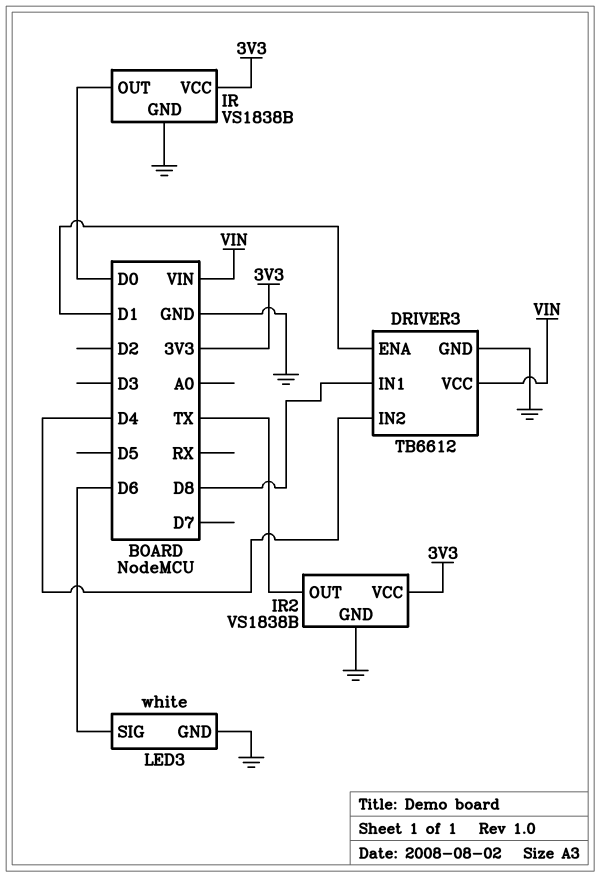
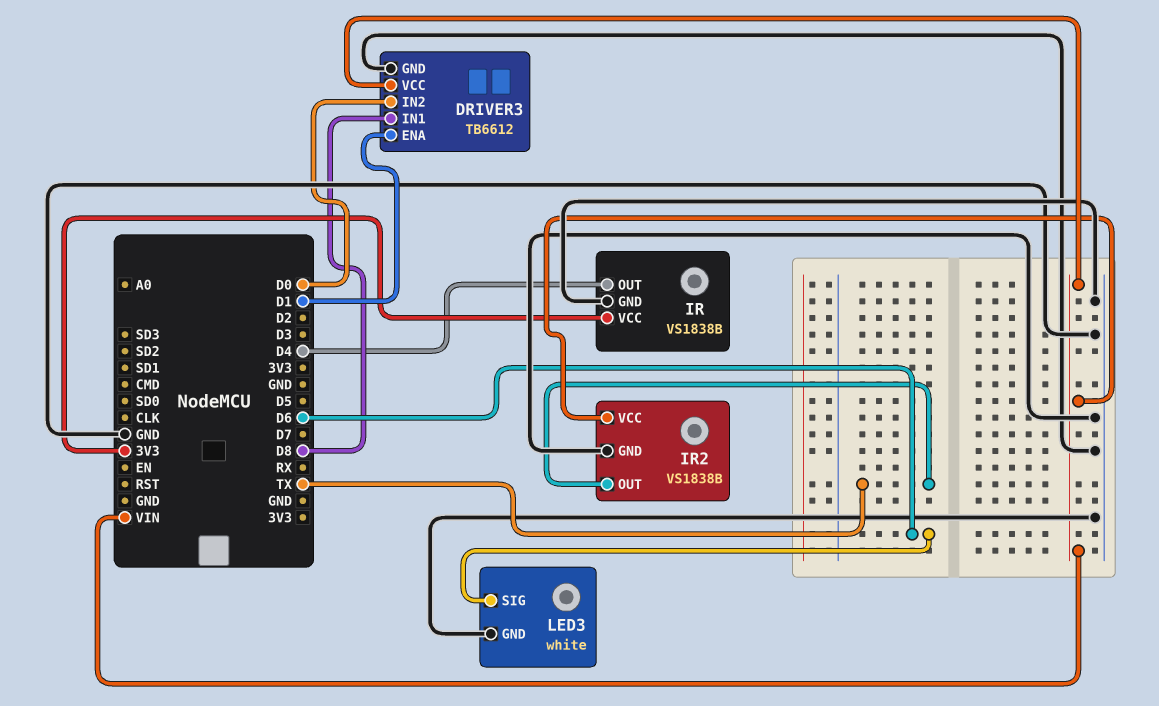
DRIVER3 pin IN2: D4 -> D0
IR pin OUT: D0 -> D4
IR2 pin VCC: 3V3 -> VIN

